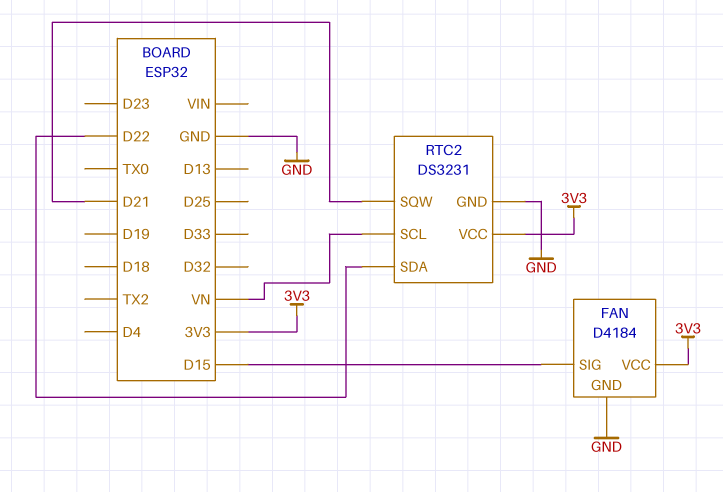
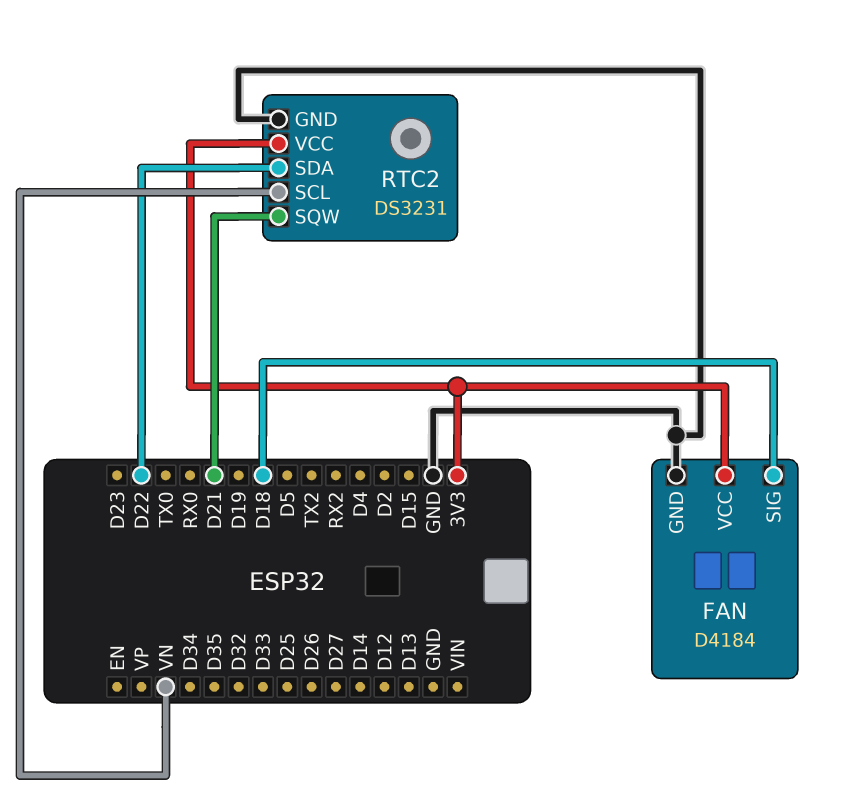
FAN pin SIG: D15 -> D18

